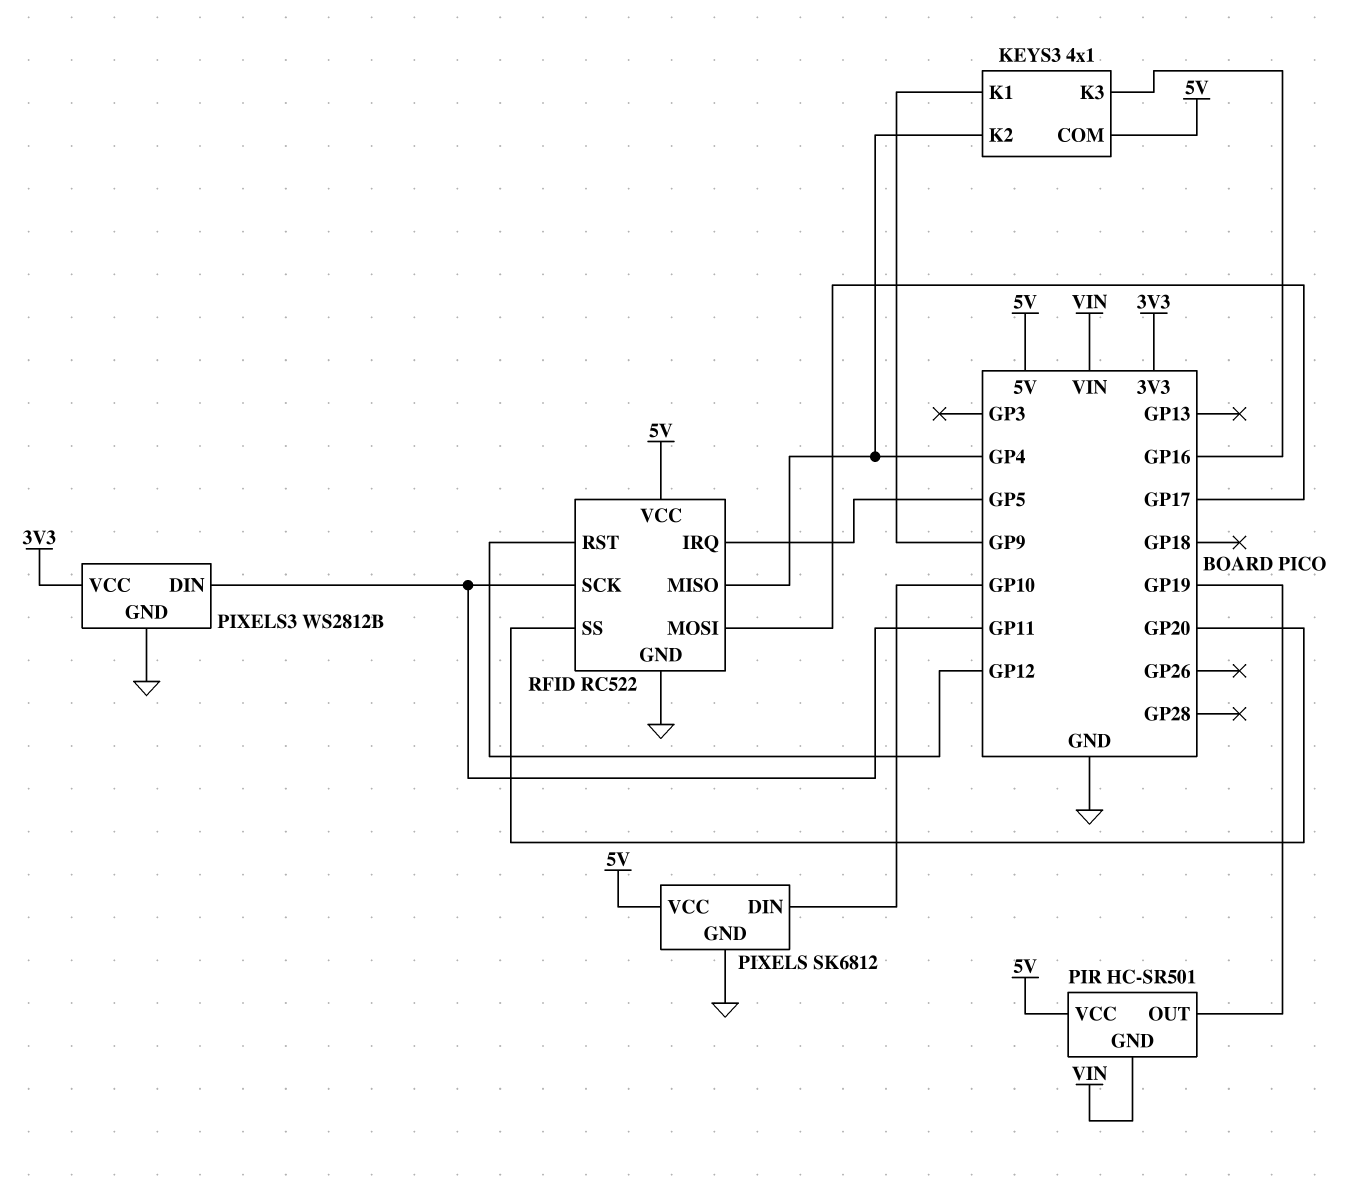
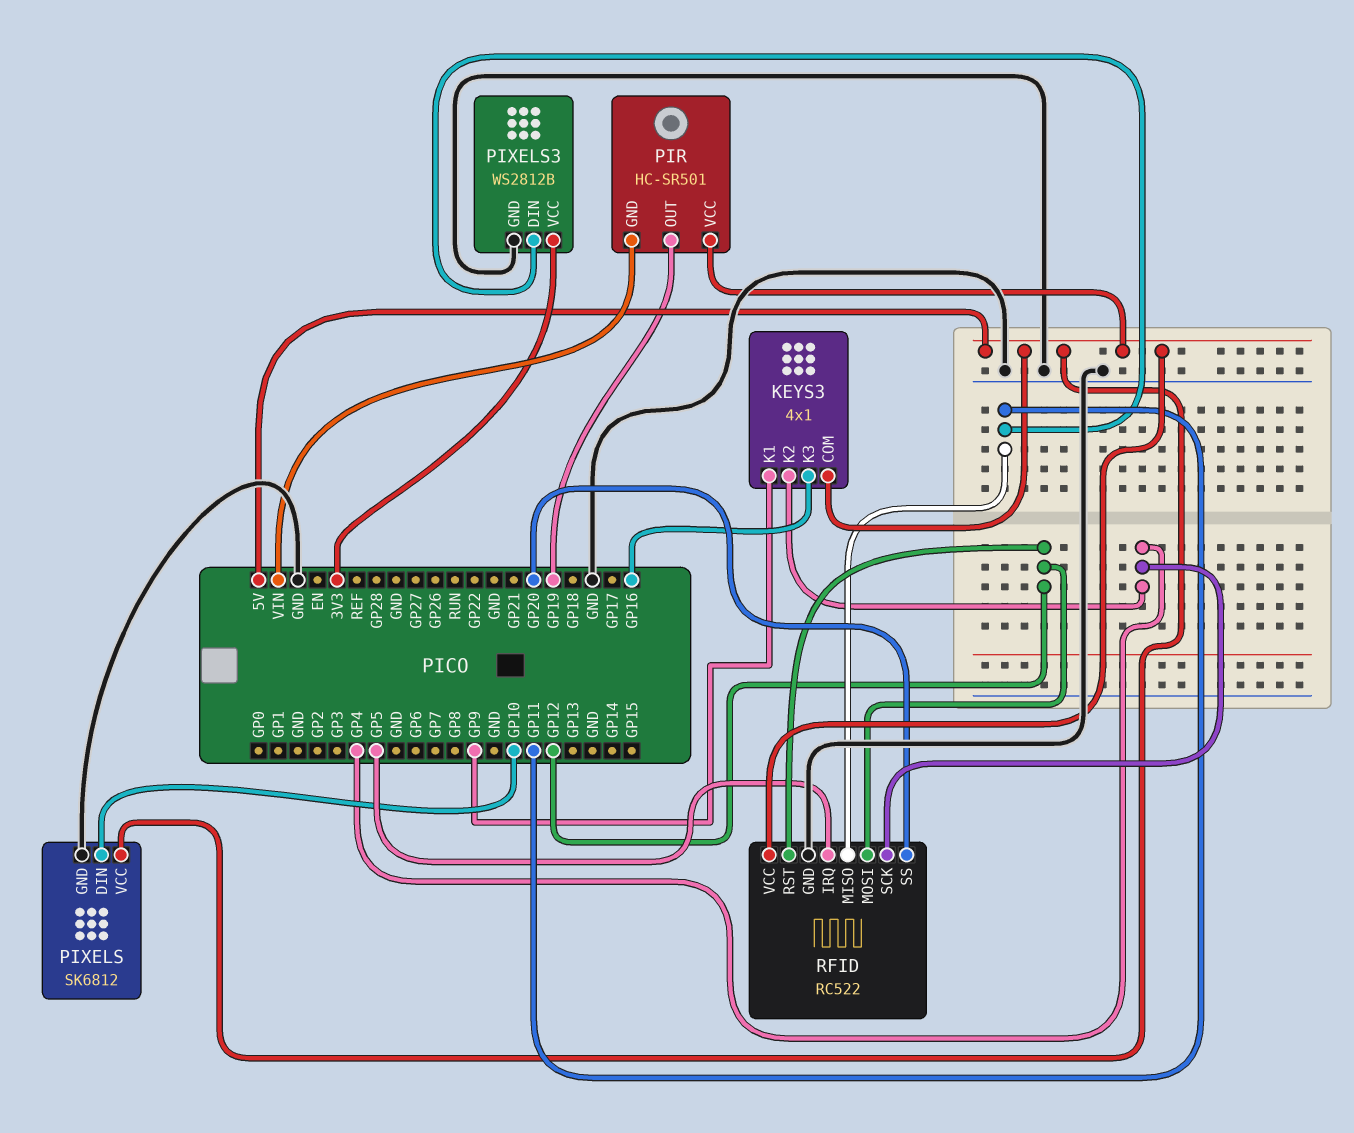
RFID pin MISO: GP4 -> GP11
RFID pin MOSI: GP17 -> GP12
RFID pin SCK: GP11 -> GP4

